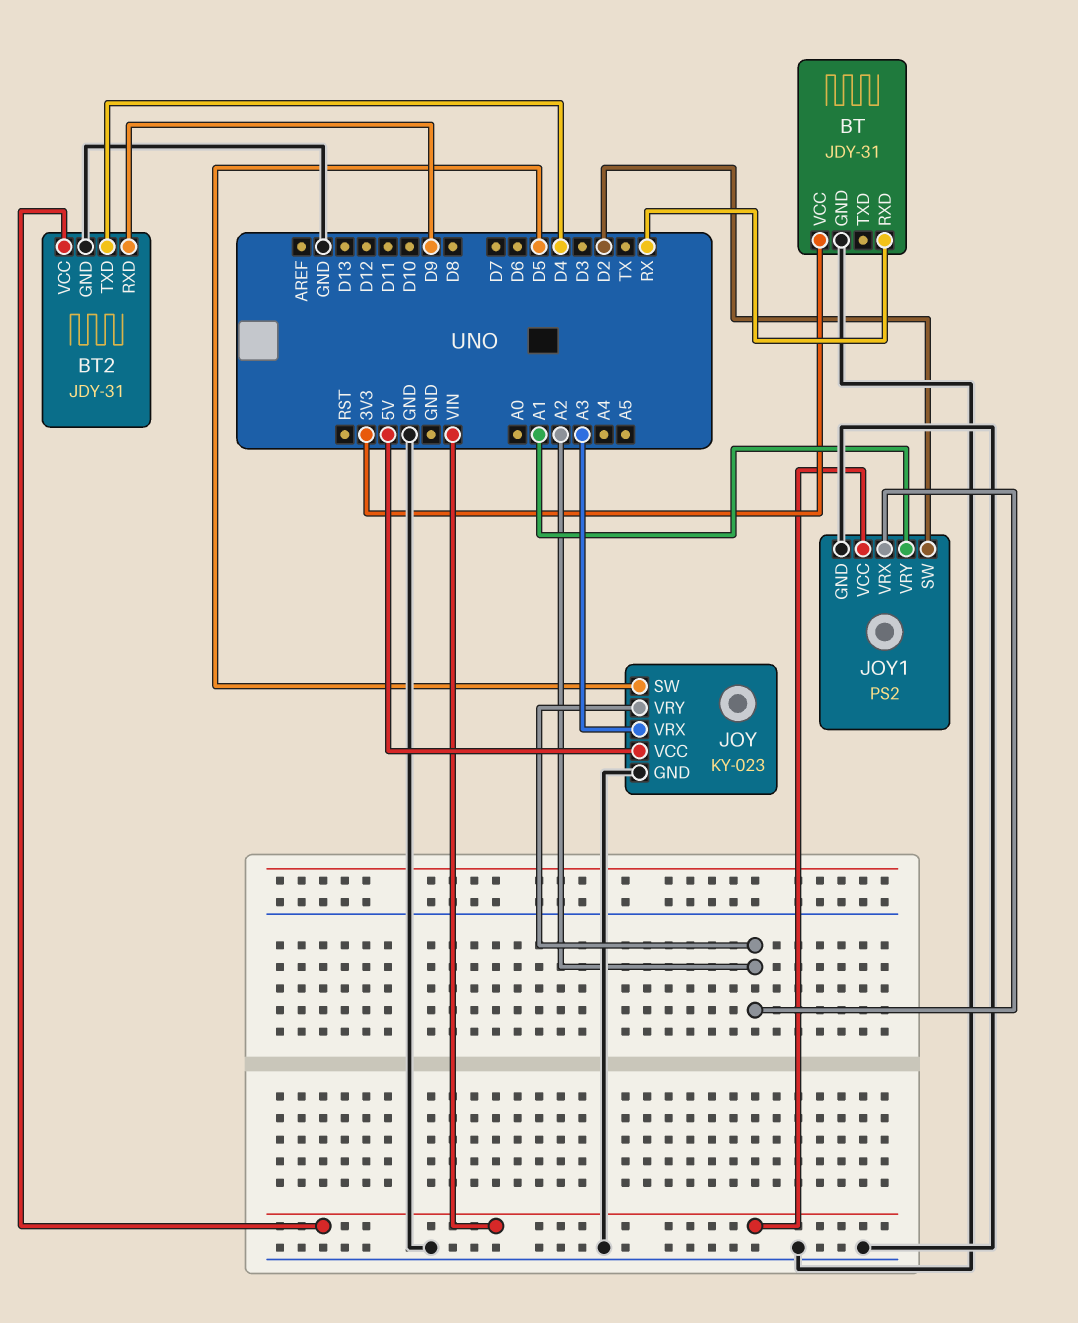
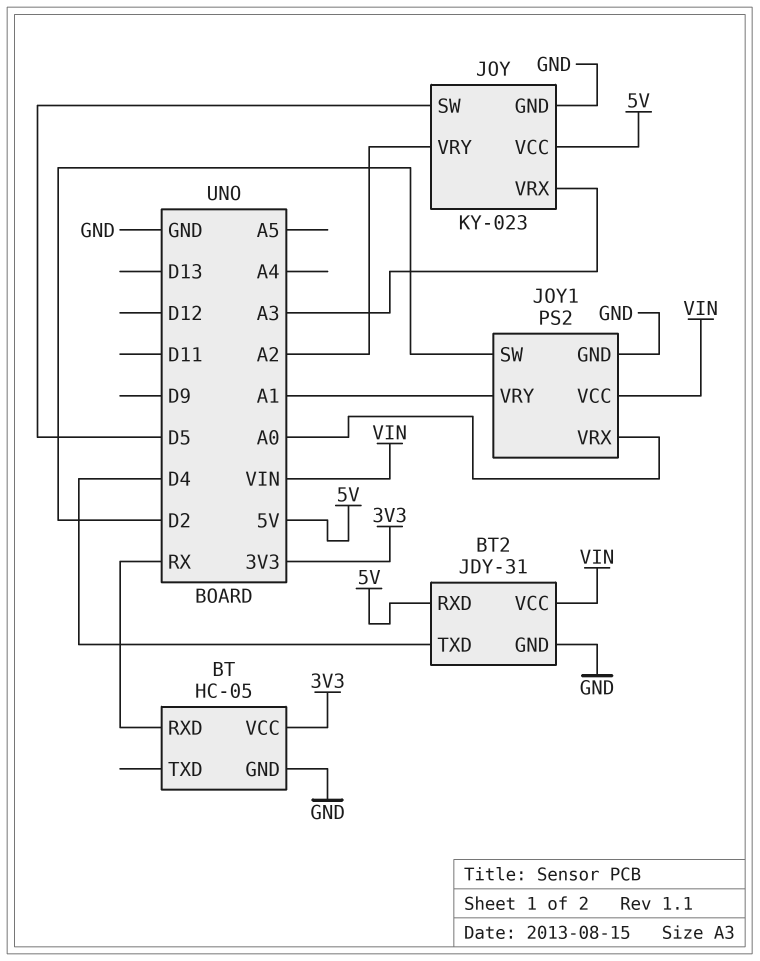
BT: JDY-31 -> HC-05
BT2 pin RXD: D9 -> 5V
JOY1 pin VRX: A2 -> A0

